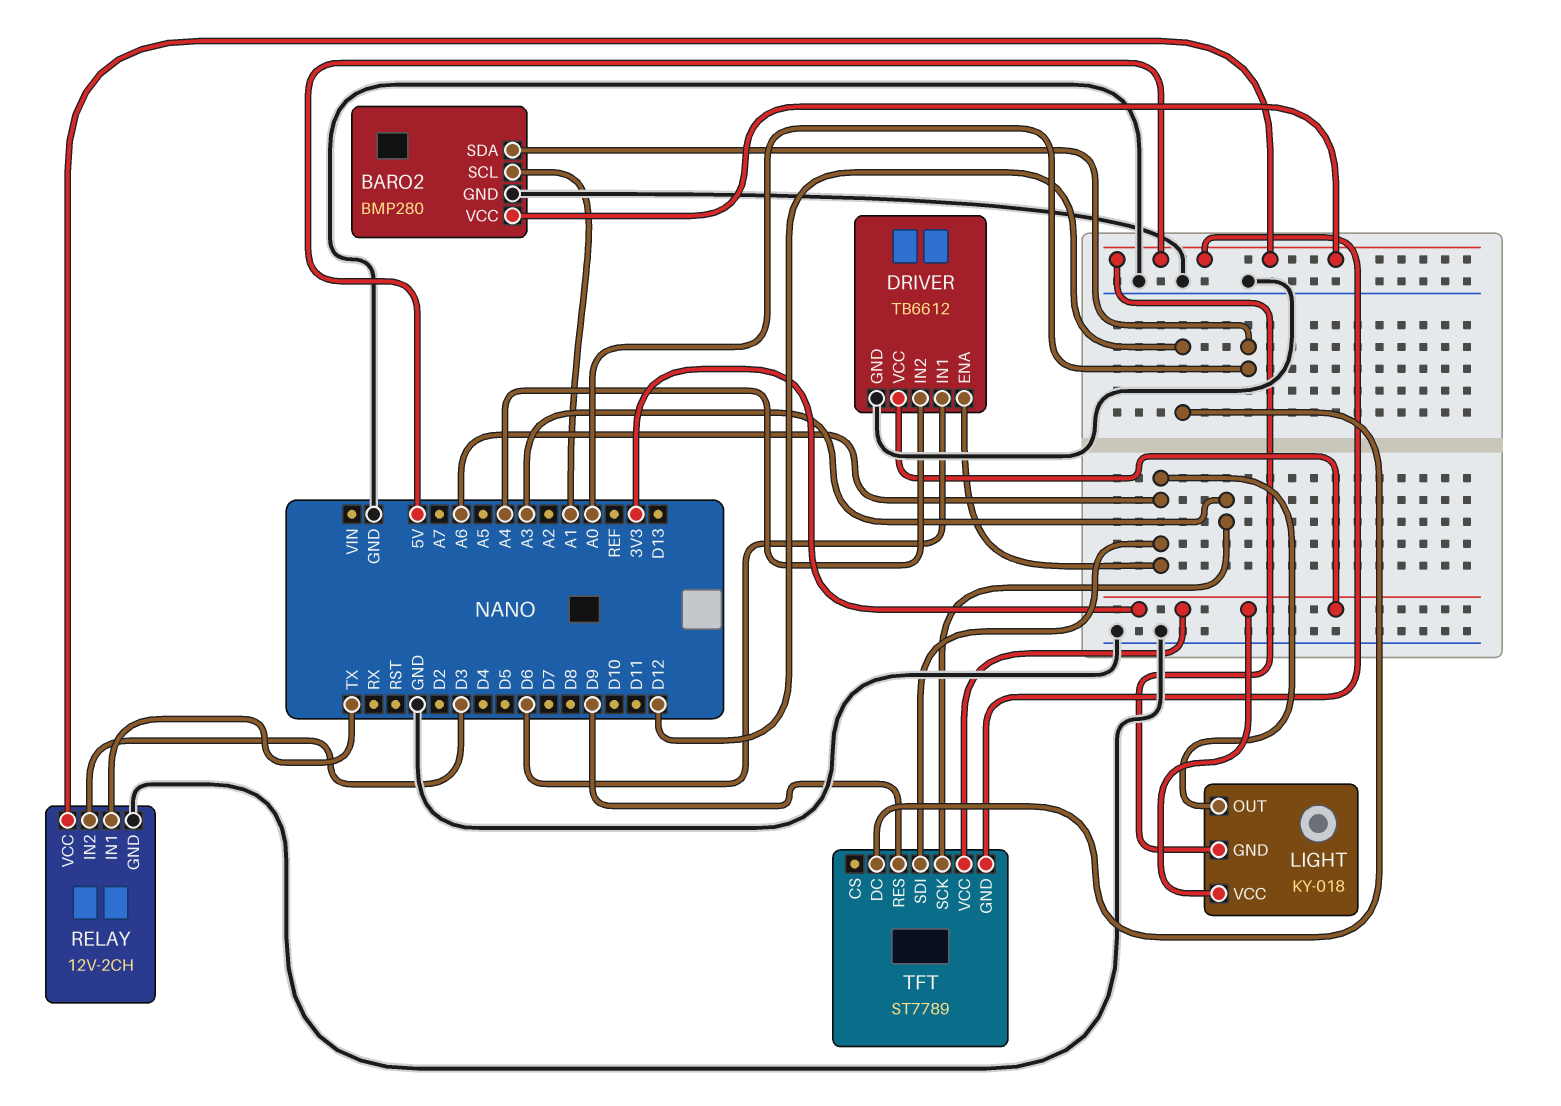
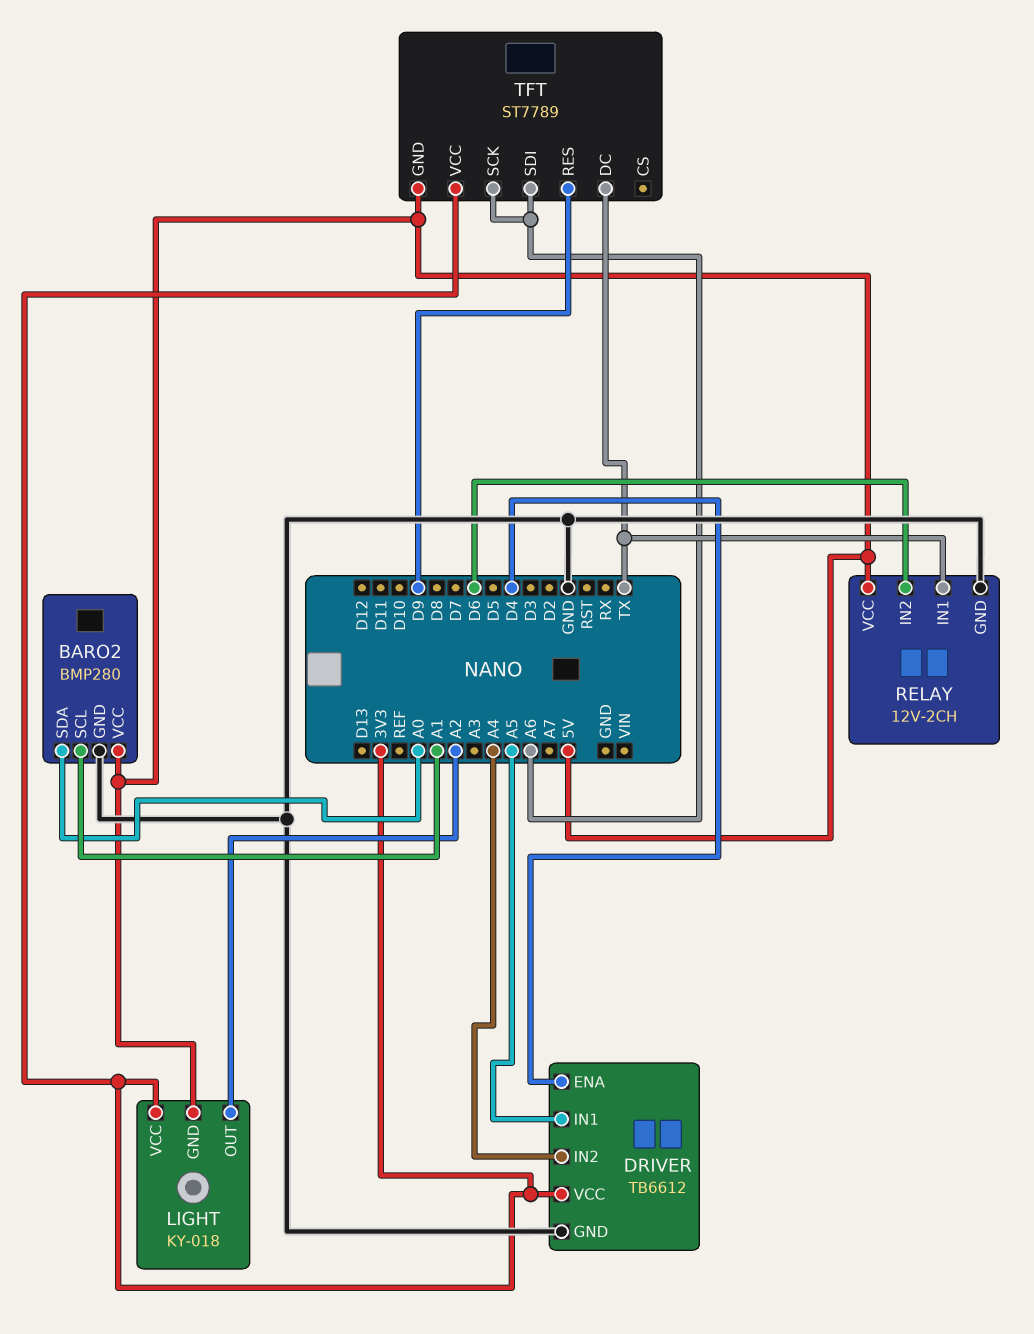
DRIVER pin ENA: A6 -> D4
DRIVER pin IN1: D6 -> A5
LIGHT pin OUT: A6 -> A2
RELAY pin IN2: D3 -> D6
TFT pin DC: D12 -> TX
TFT pin SCK: A3 -> A6

